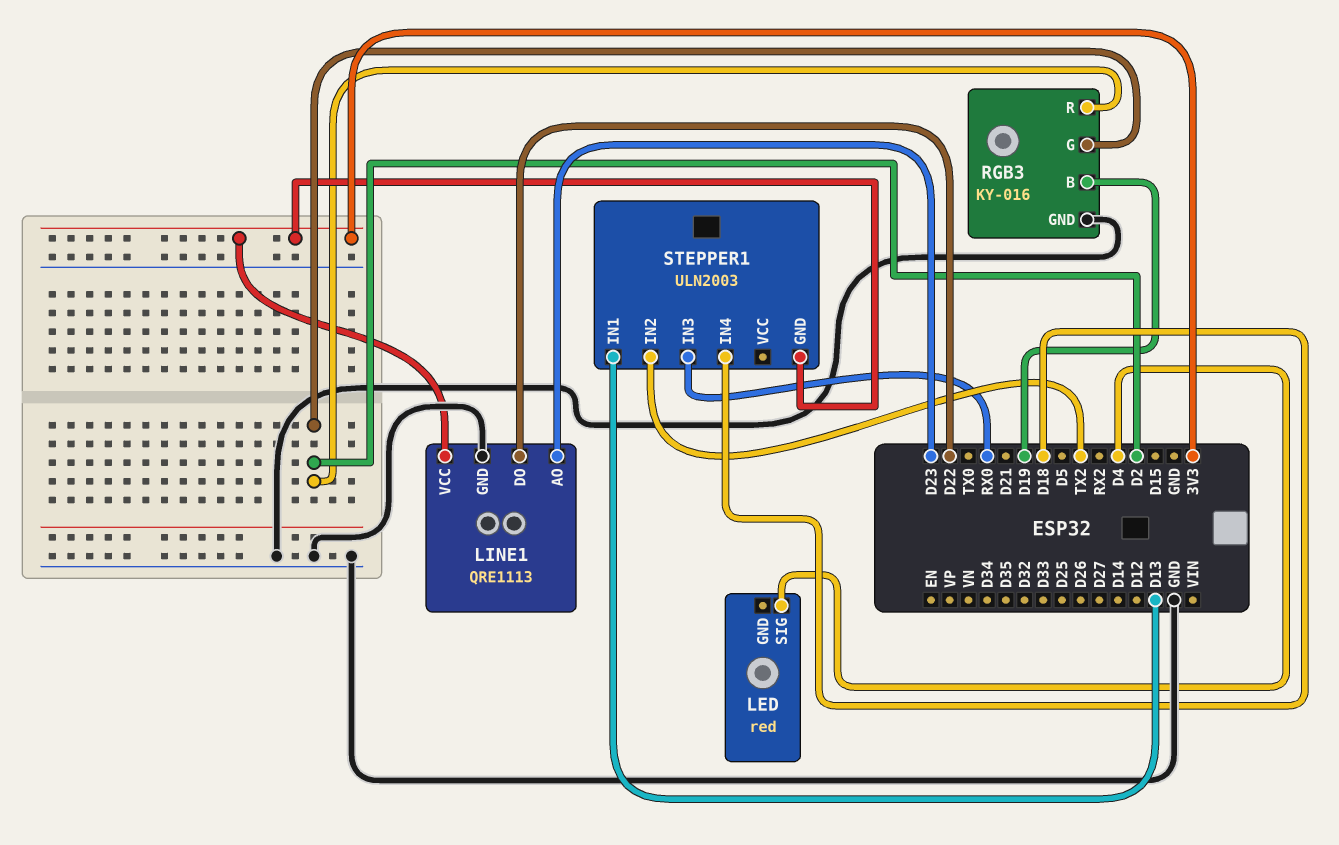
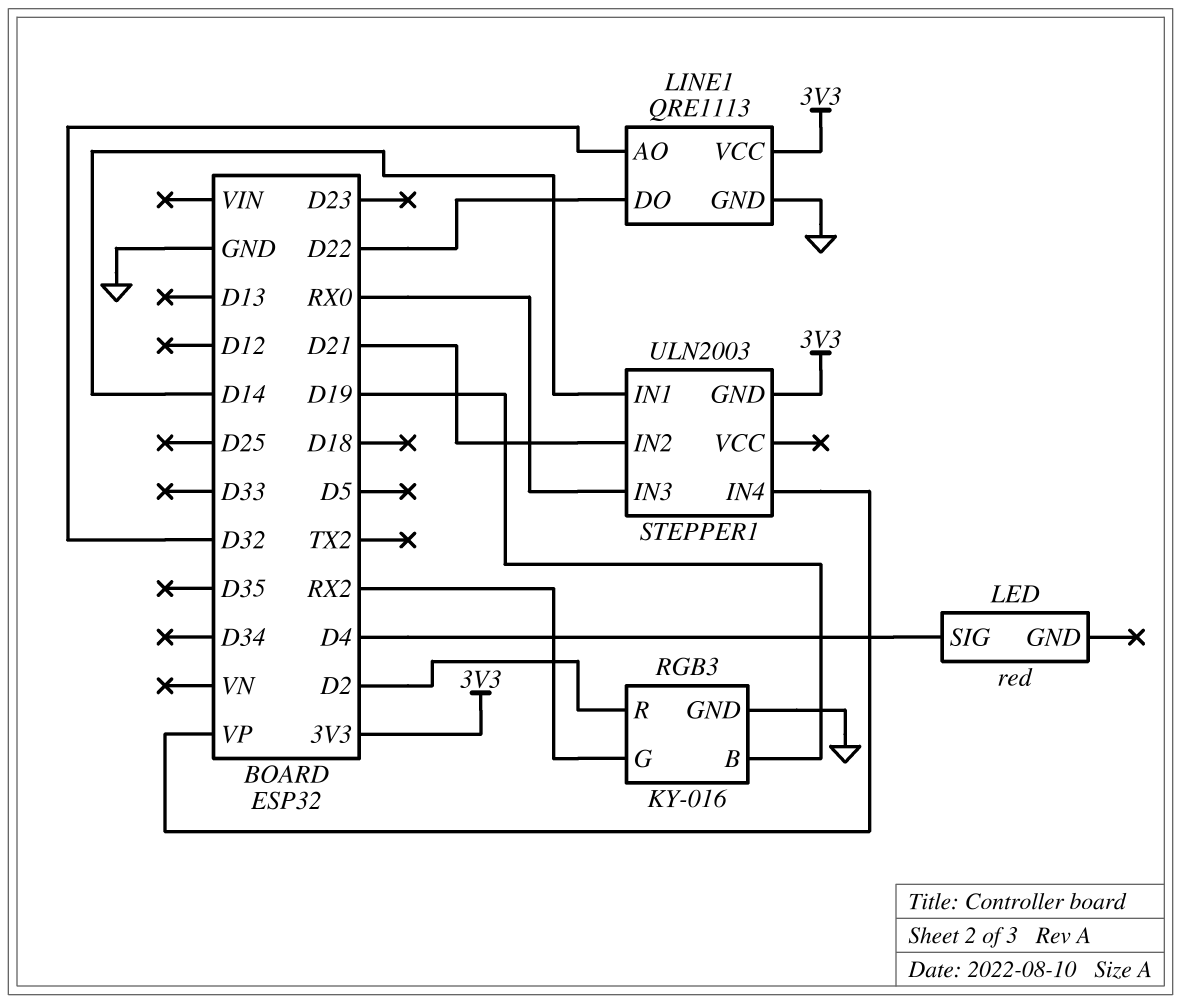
LINE1 pin AO: D23 -> D32
RGB3 pin G: D2 -> RX2
STEPPER1 pin IN1: D13 -> D14
STEPPER1 pin IN2: TX2 -> D21
STEPPER1 pin IN4: D18 -> VP

